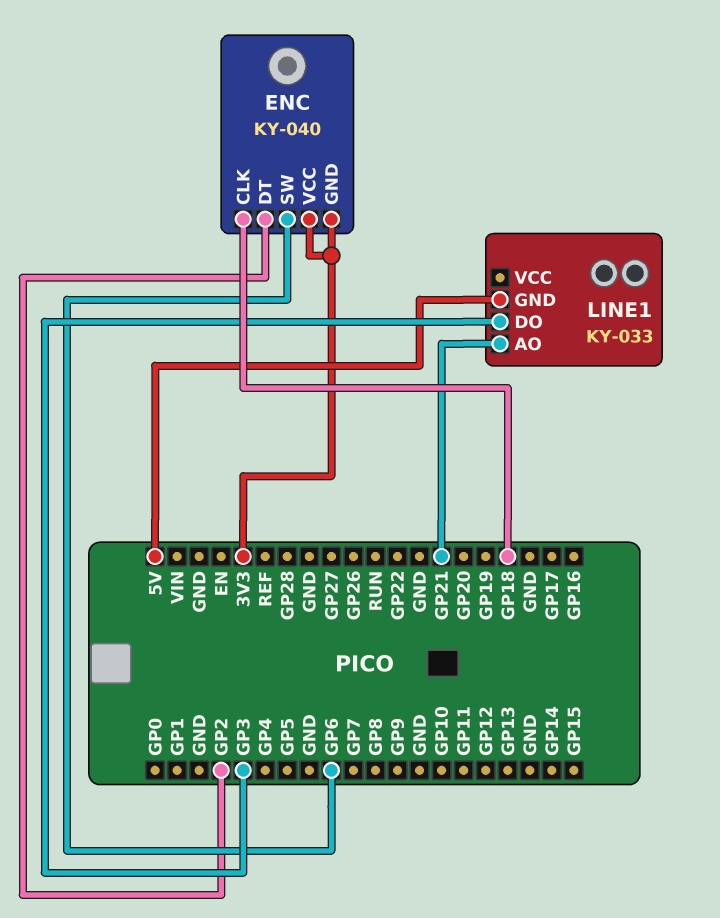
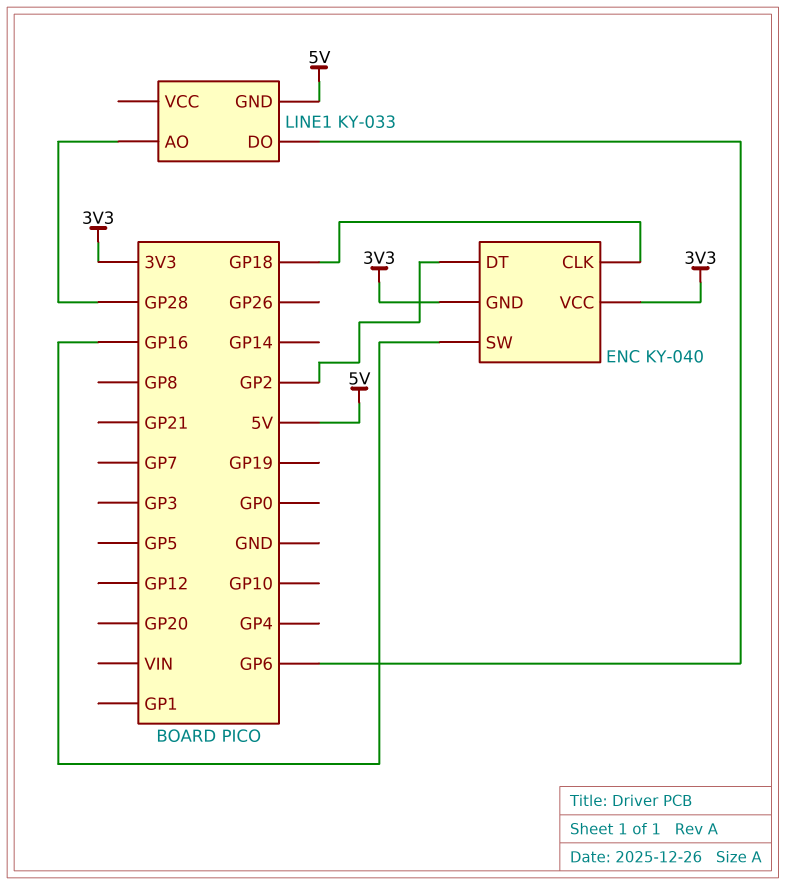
ENC pin SW: GP6 -> GP16
LINE1 pin AO: GP21 -> GP28
LINE1 pin DO: GP3 -> GP6

